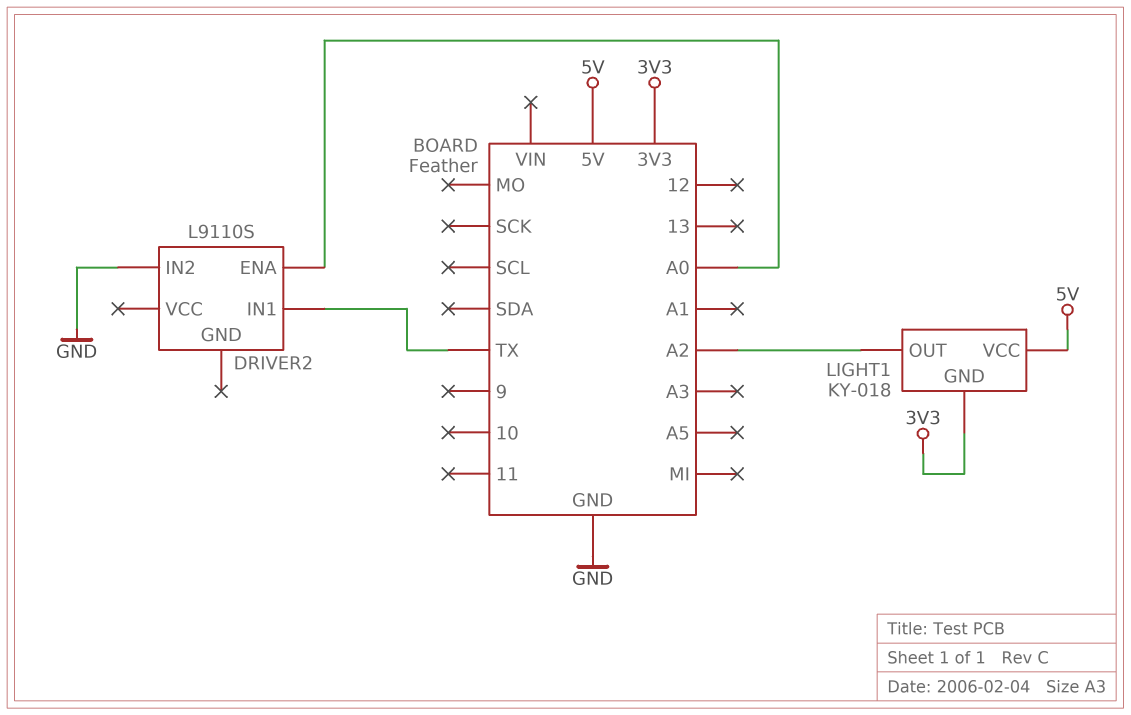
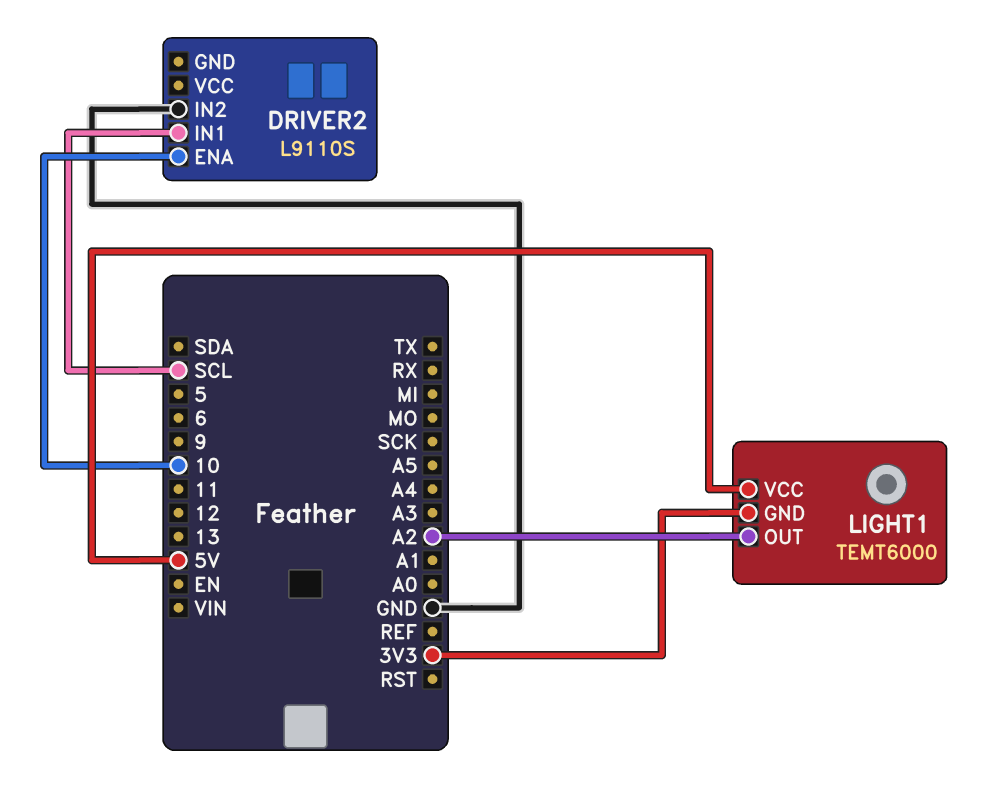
DRIVER2 pin ENA: A0 -> 10
DRIVER2 pin IN1: TX -> SCL
LIGHT1: KY-018 -> TEMT6000

